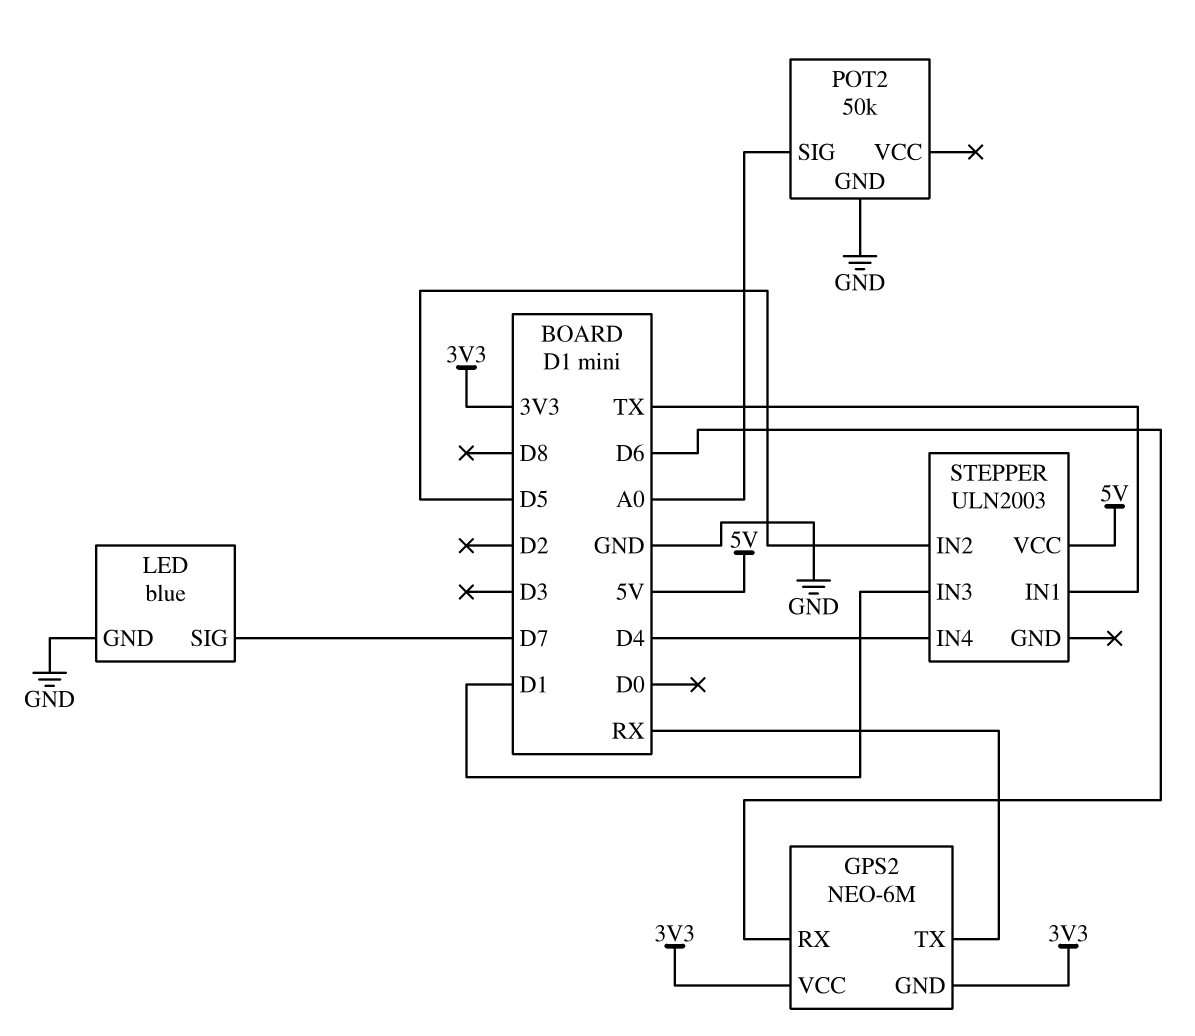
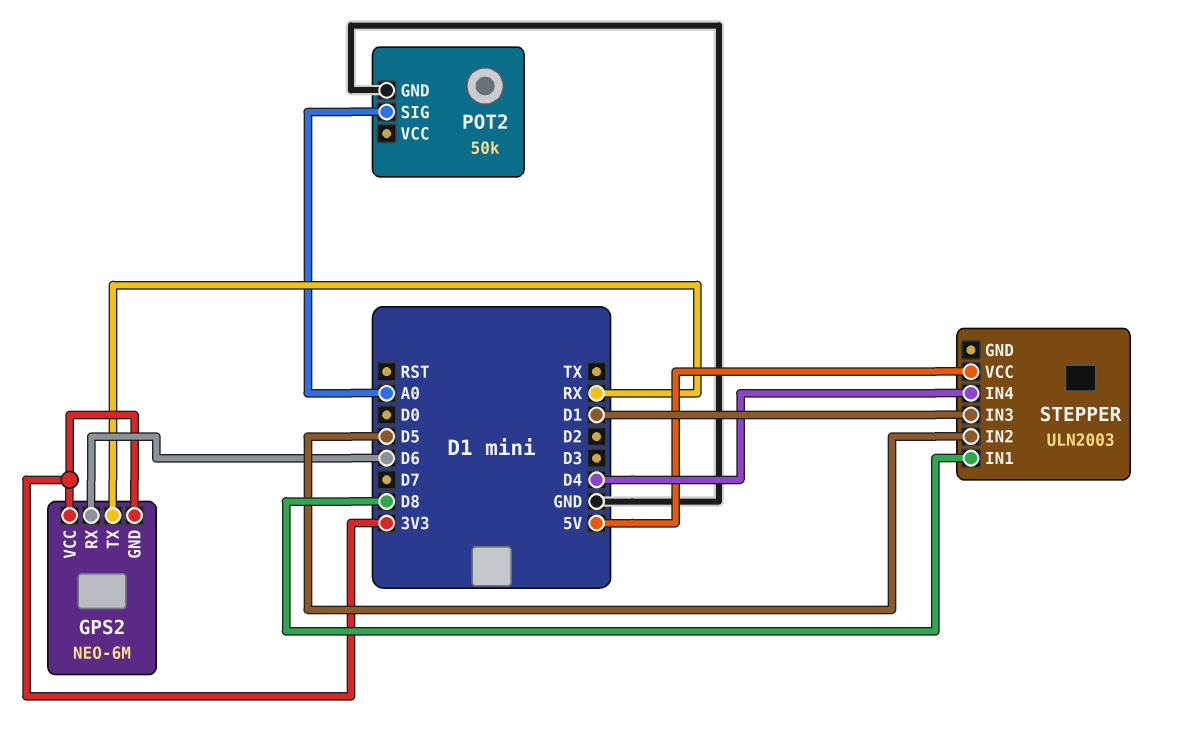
LED: blue -> none
LED pin GND: GND -> none
LED pin SIG: D7 -> none
STEPPER pin IN1: TX -> D8

